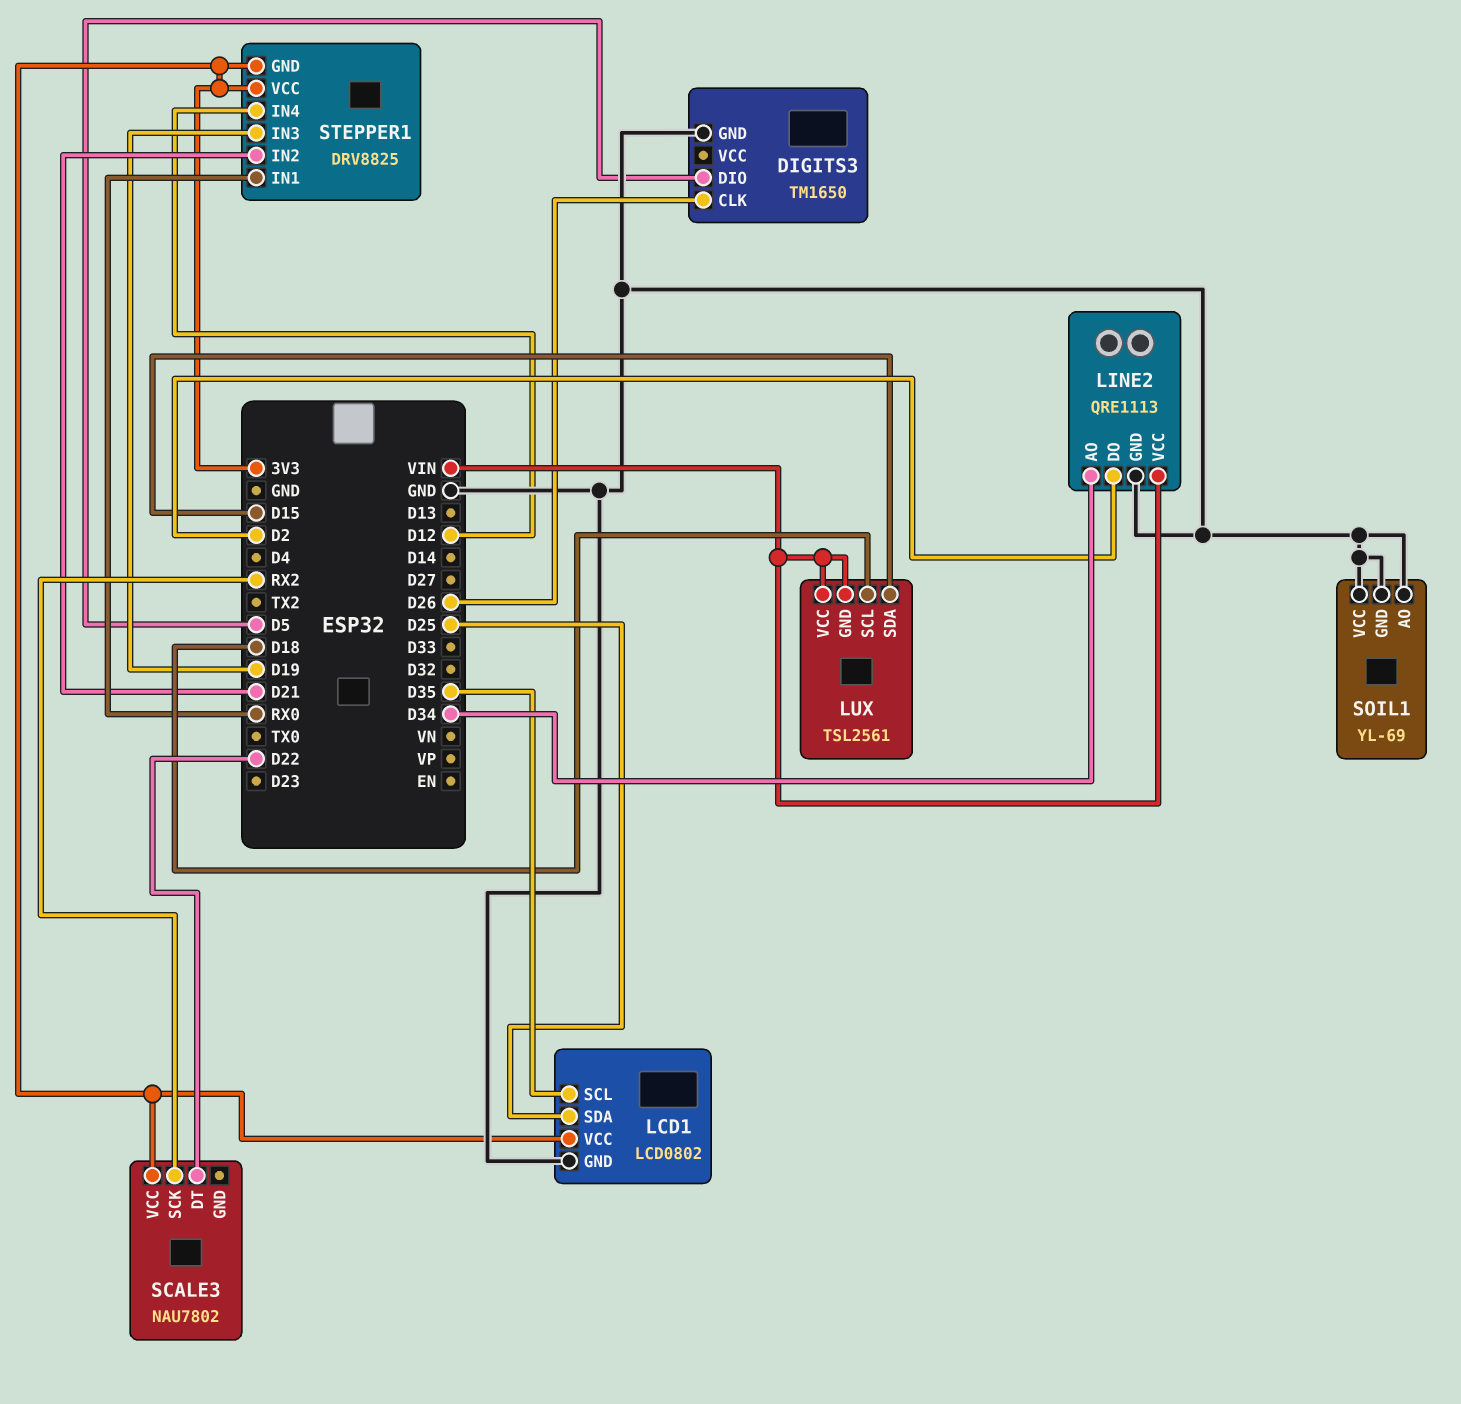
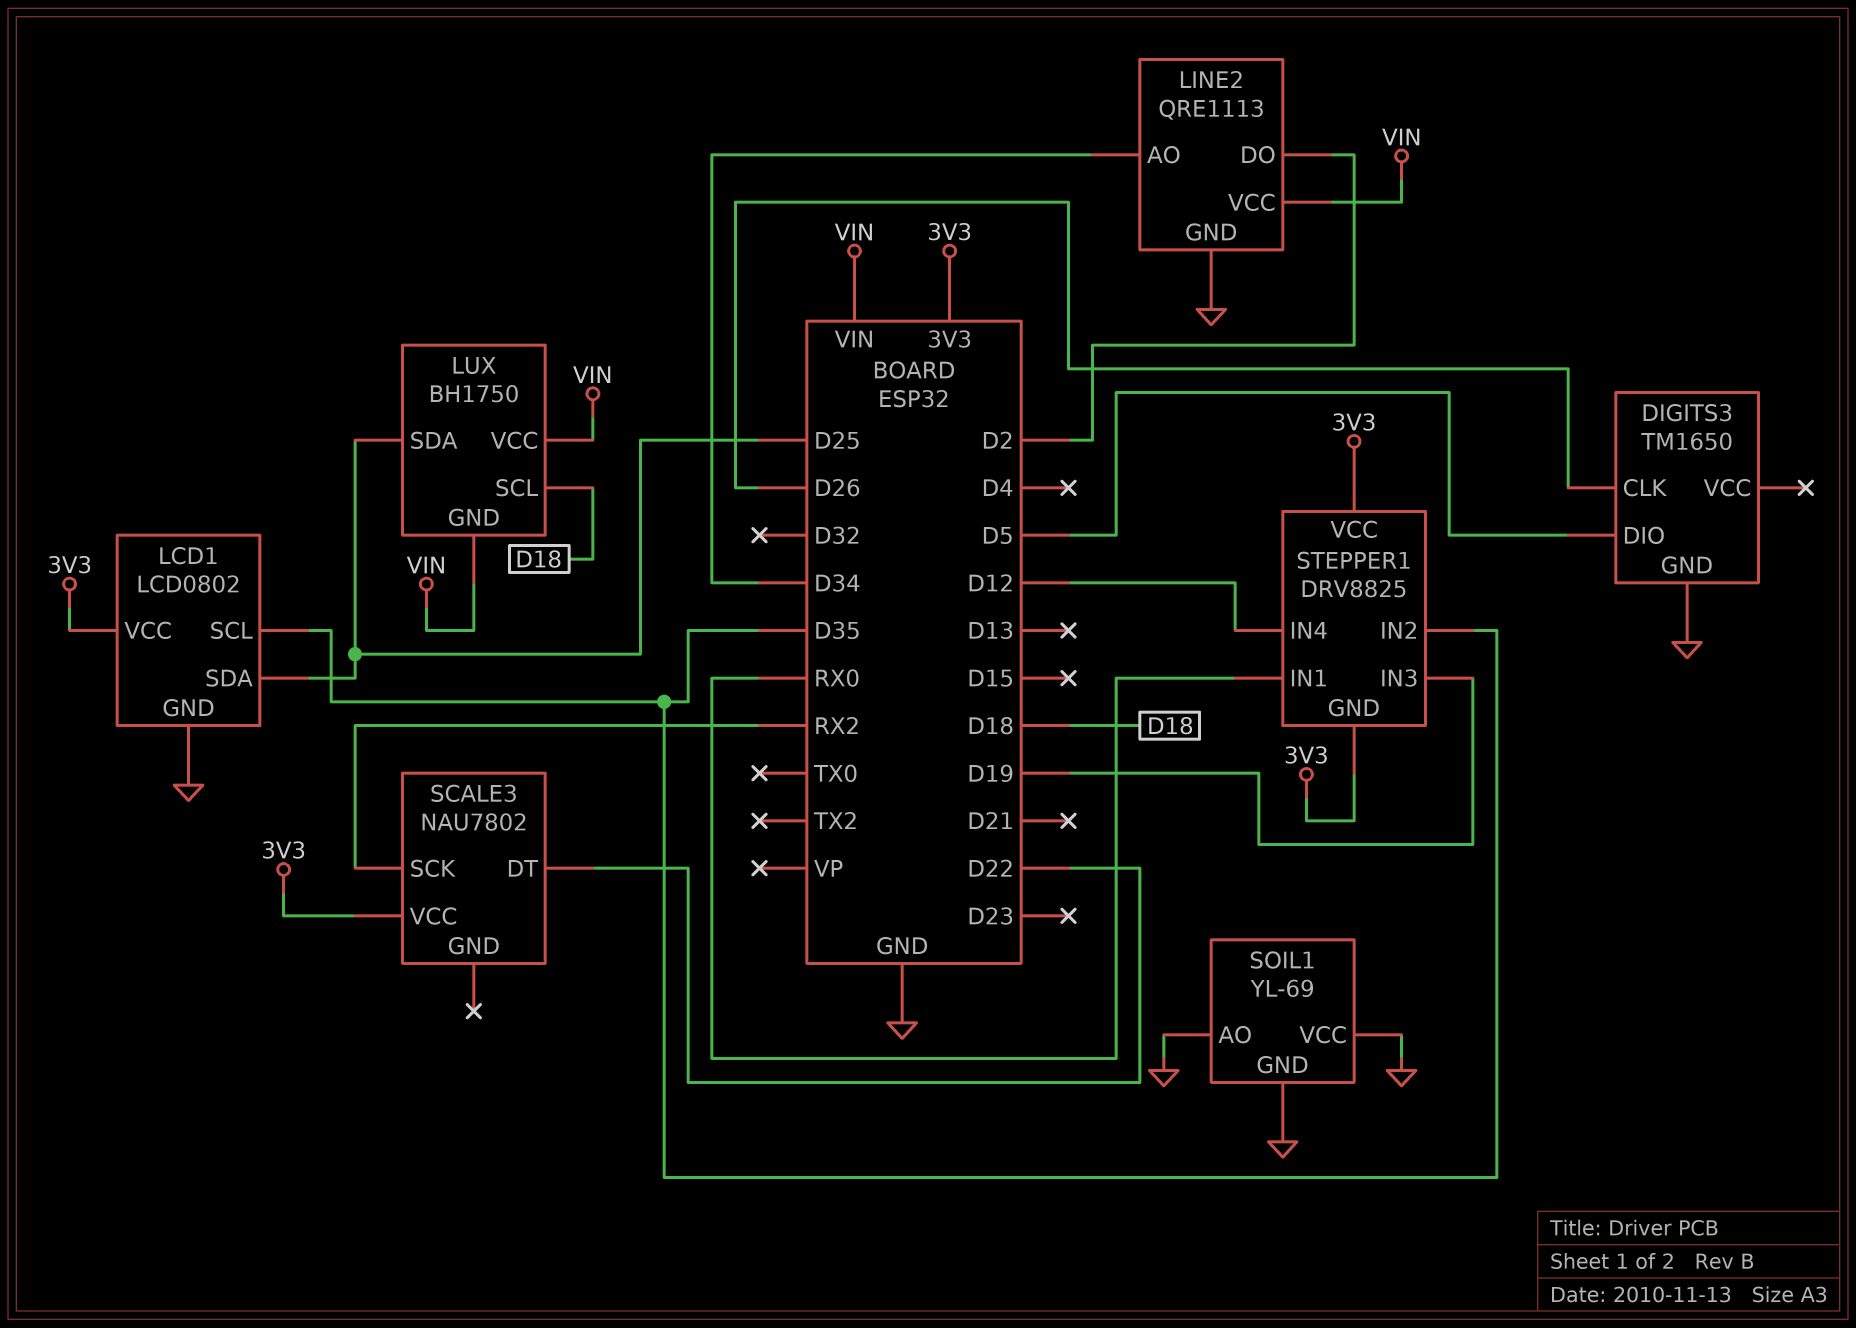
LUX: TSL2561 -> BH1750
LUX pin SDA: D15 -> D25
STEPPER1 pin IN2: D21 -> D35

